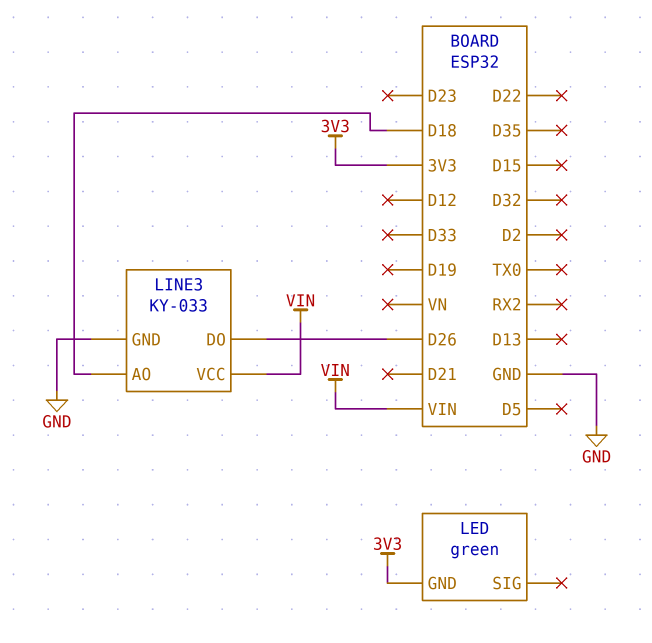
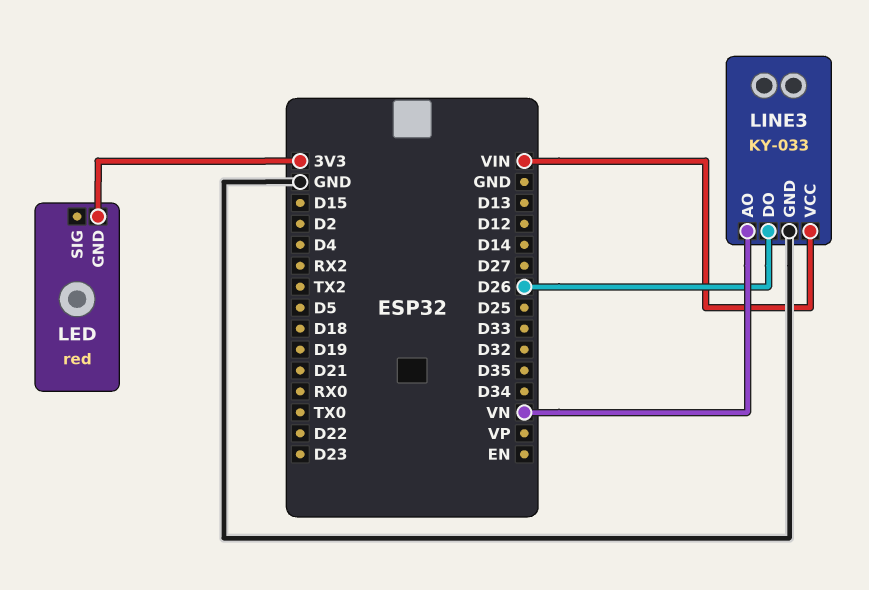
LED: green -> red
LINE3 pin AO: D18 -> VN

